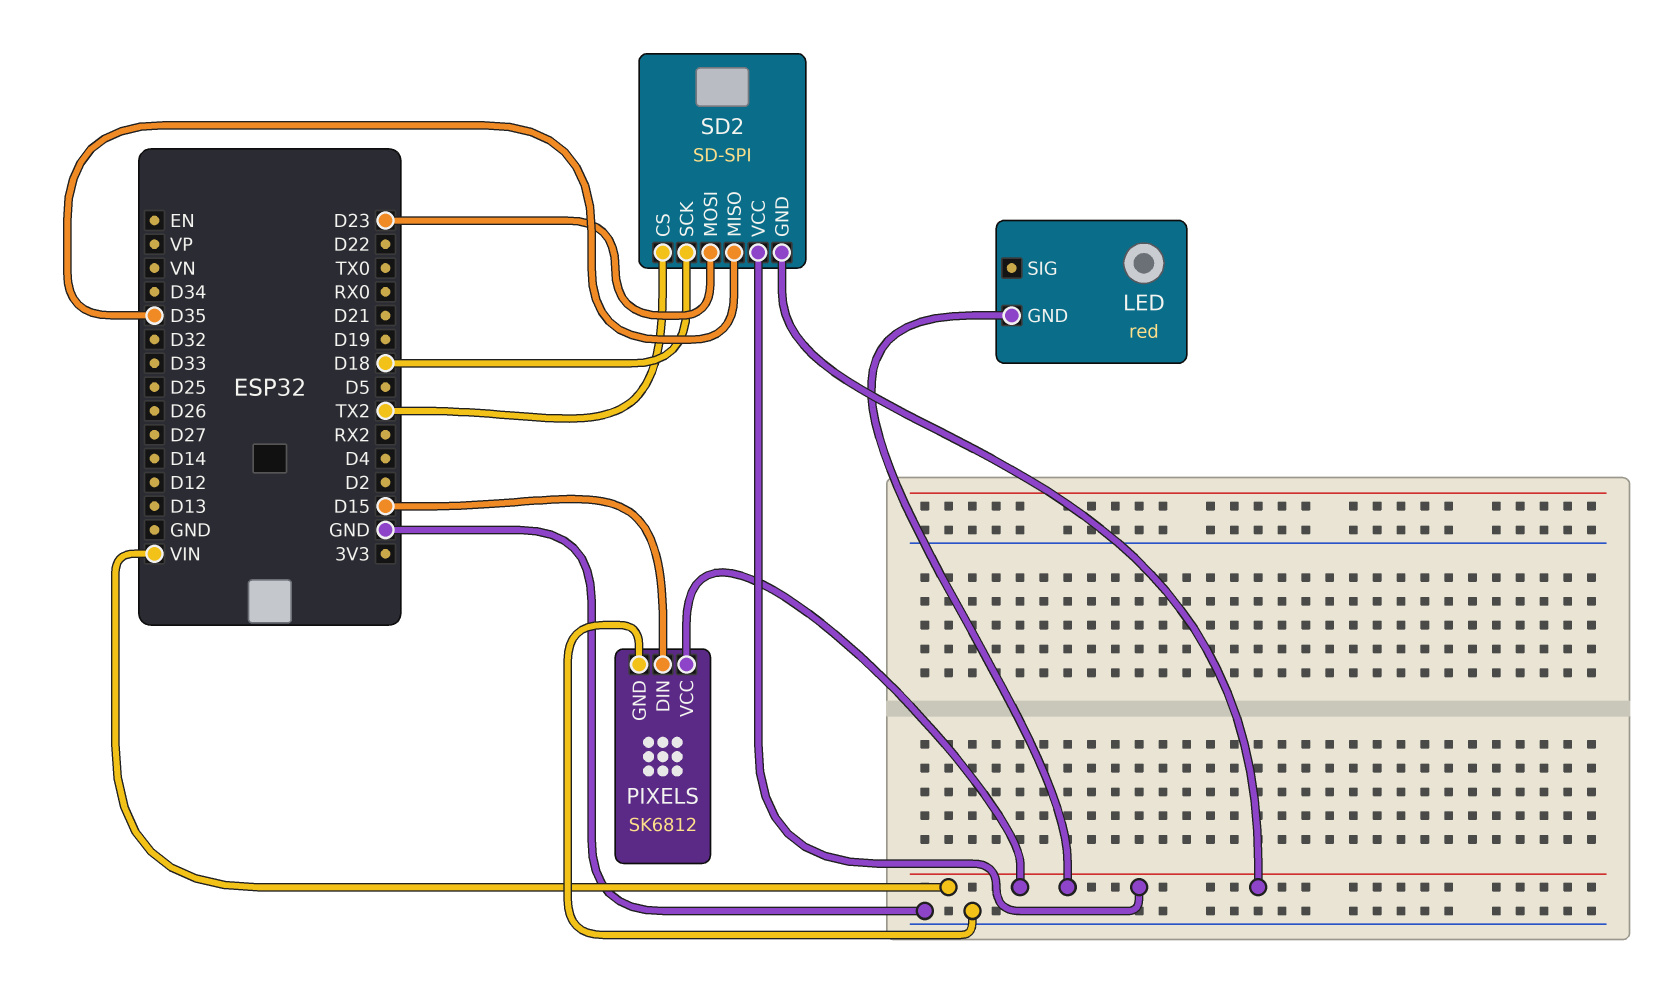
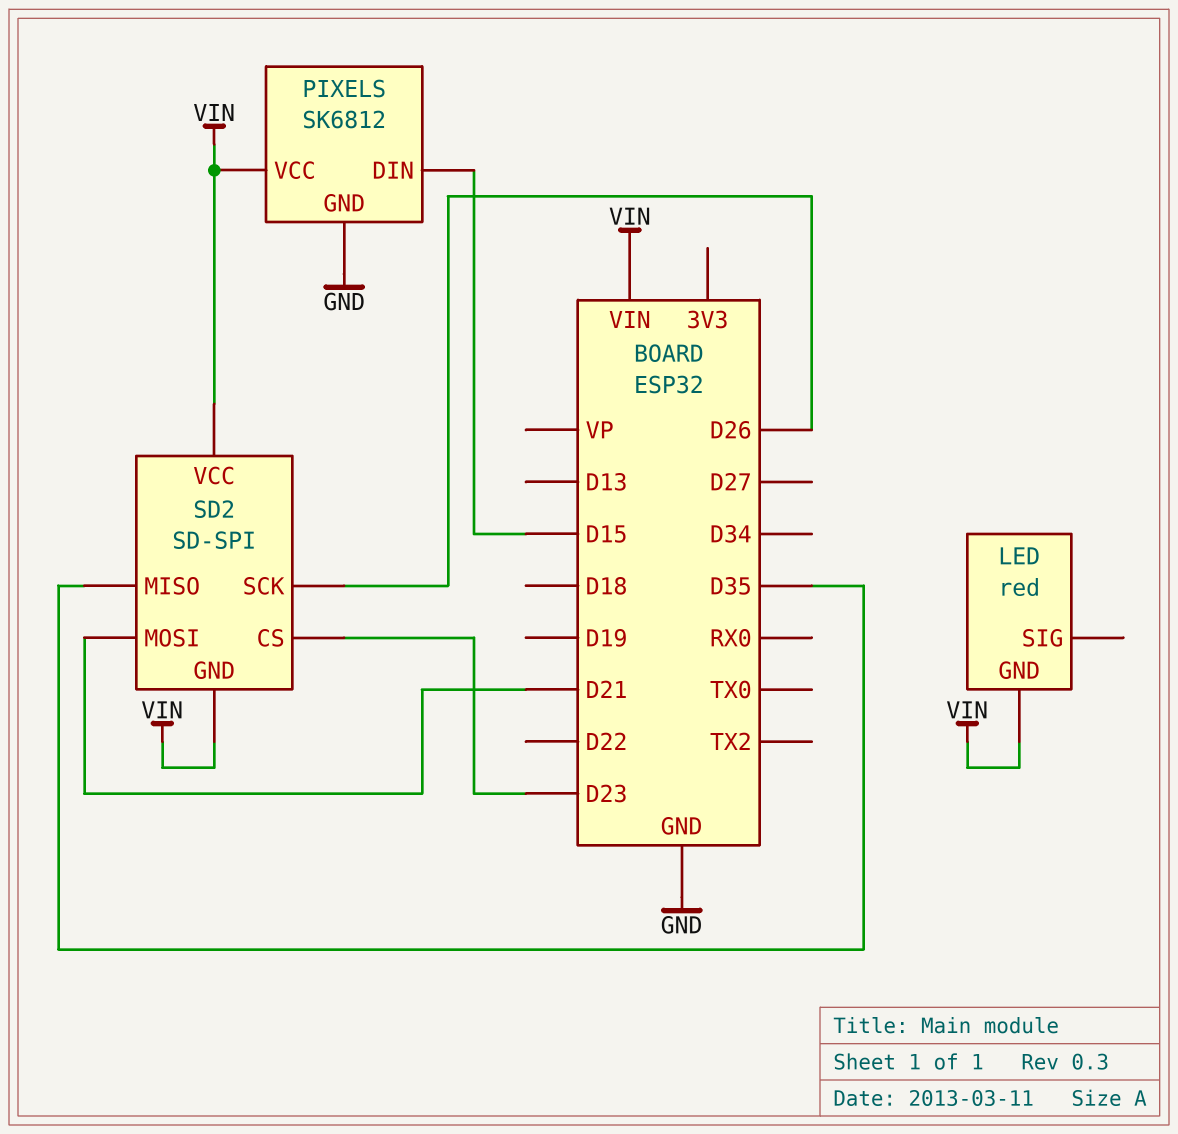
SD2 pin CS: TX2 -> D23
SD2 pin MOSI: D23 -> D21
SD2 pin SCK: D18 -> D26

